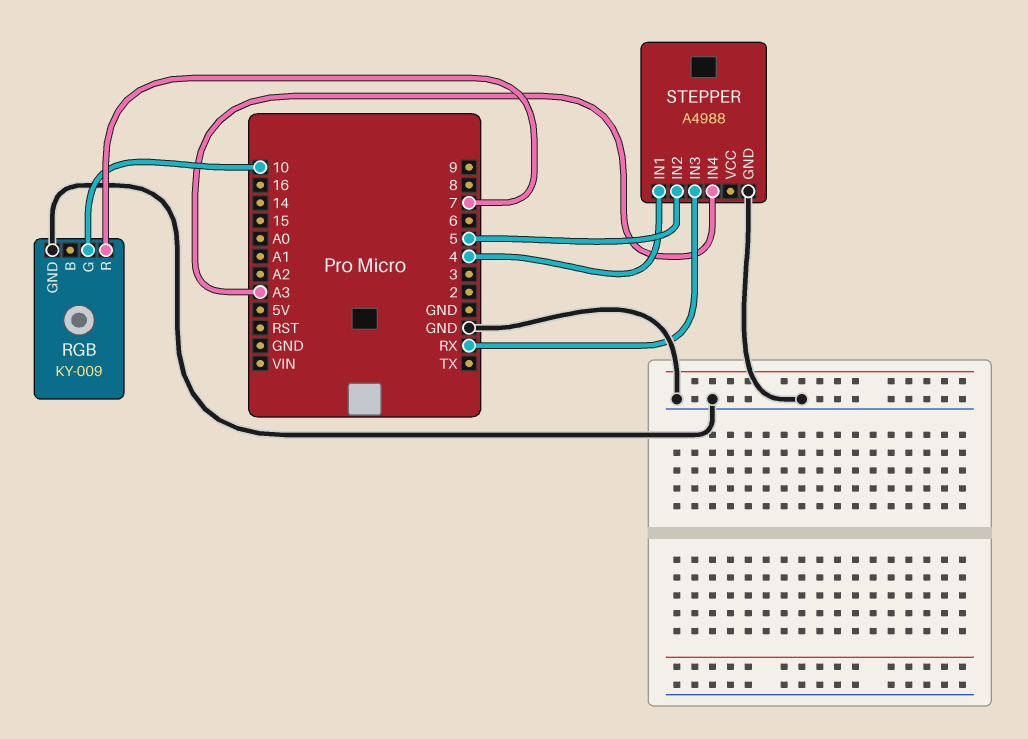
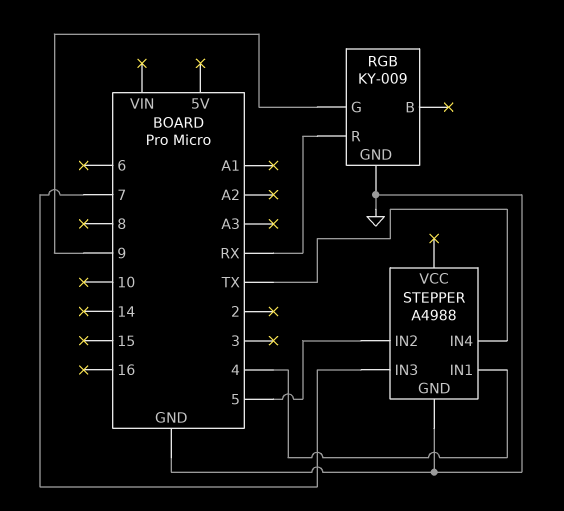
RGB pin G: 10 -> 9
RGB pin R: 7 -> RX
STEPPER pin IN3: RX -> 7
STEPPER pin IN4: A3 -> TX

